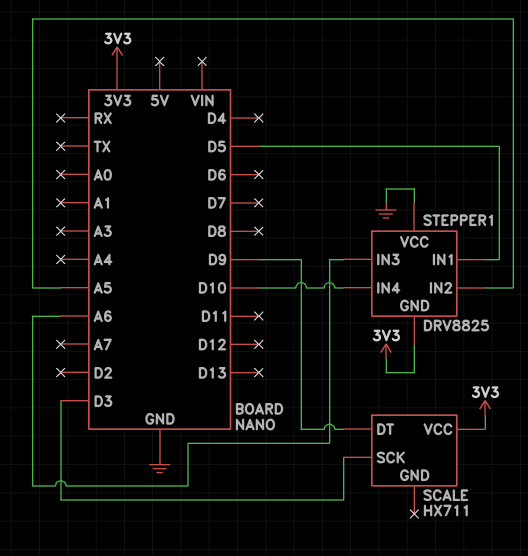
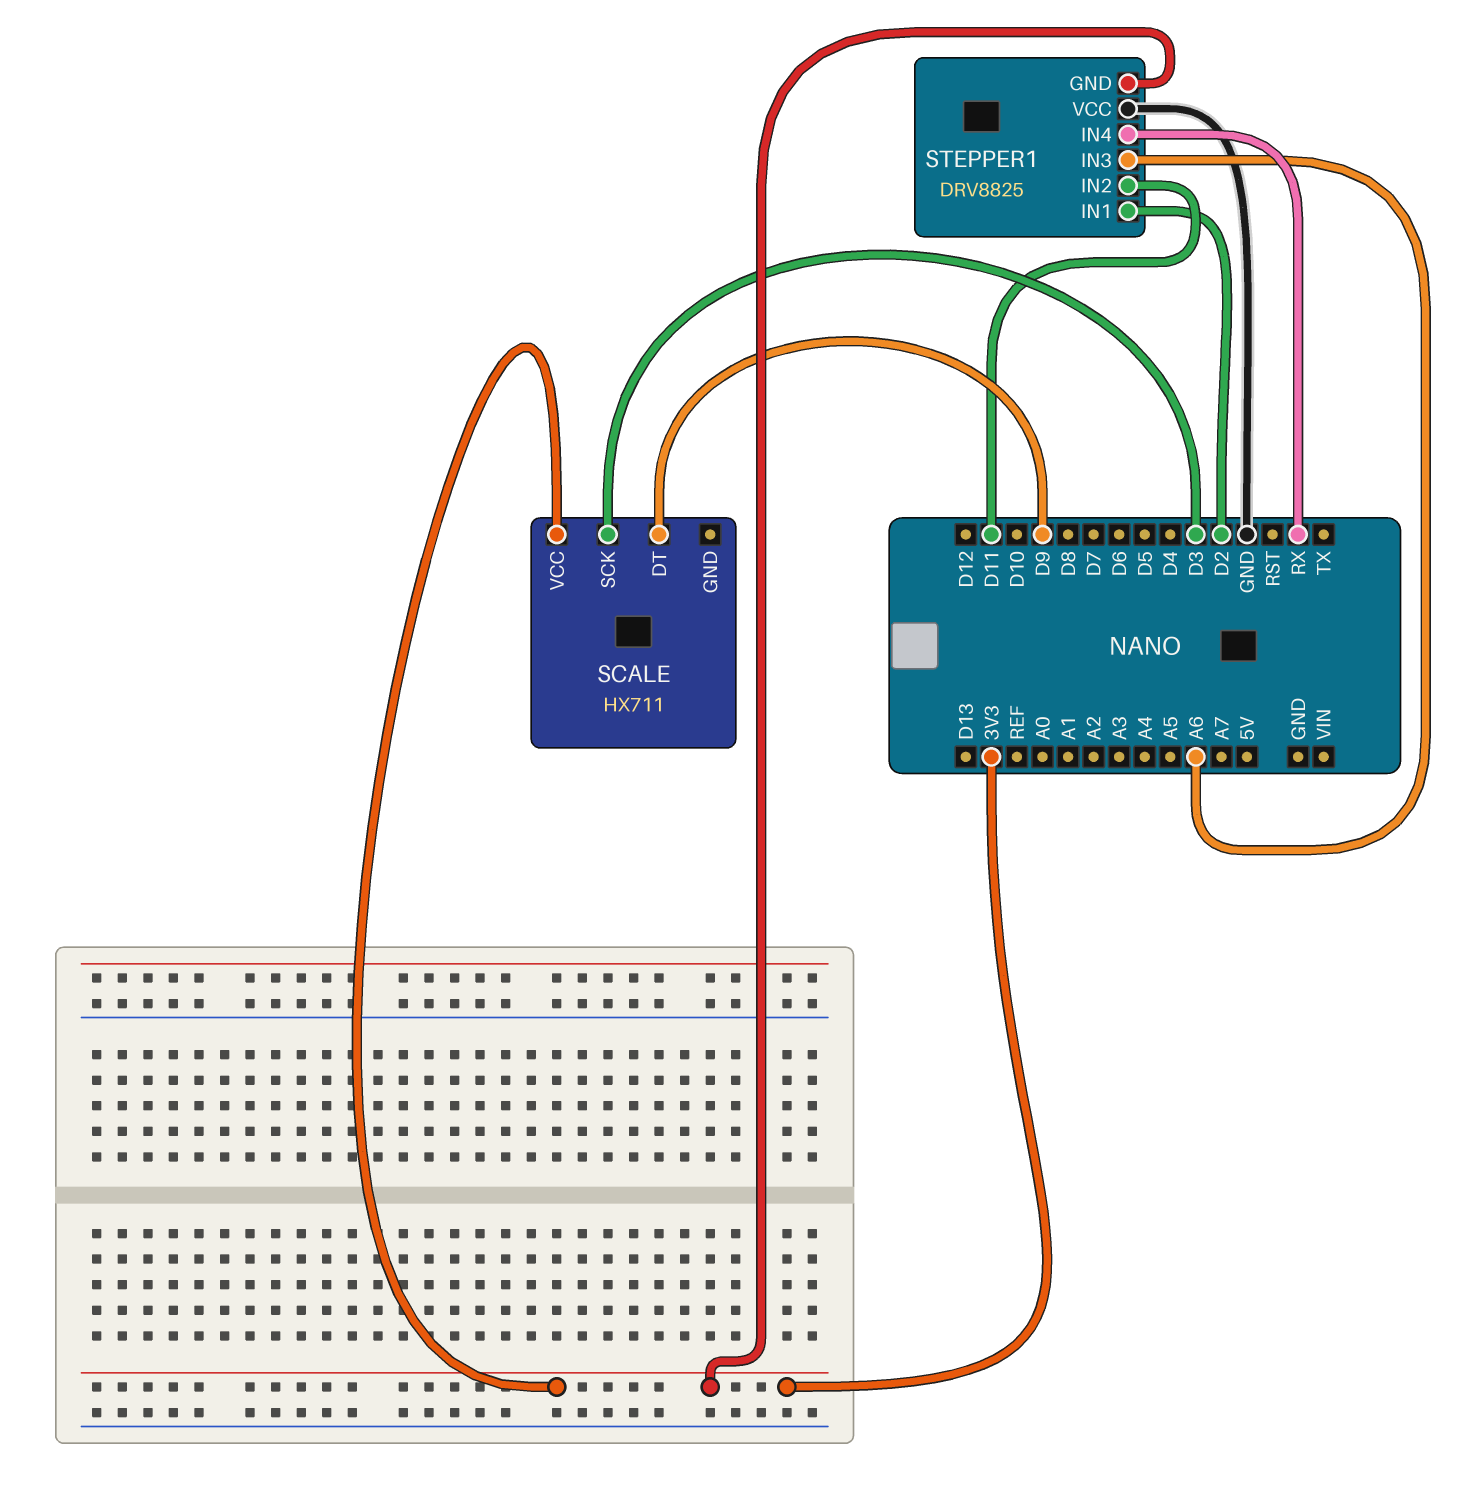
STEPPER1 pin IN1: D5 -> D2
STEPPER1 pin IN2: A5 -> D11
STEPPER1 pin IN4: D10 -> RX

